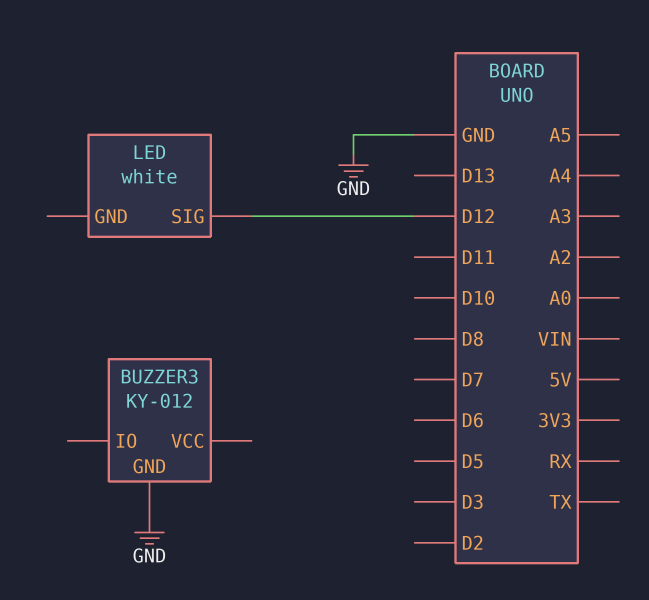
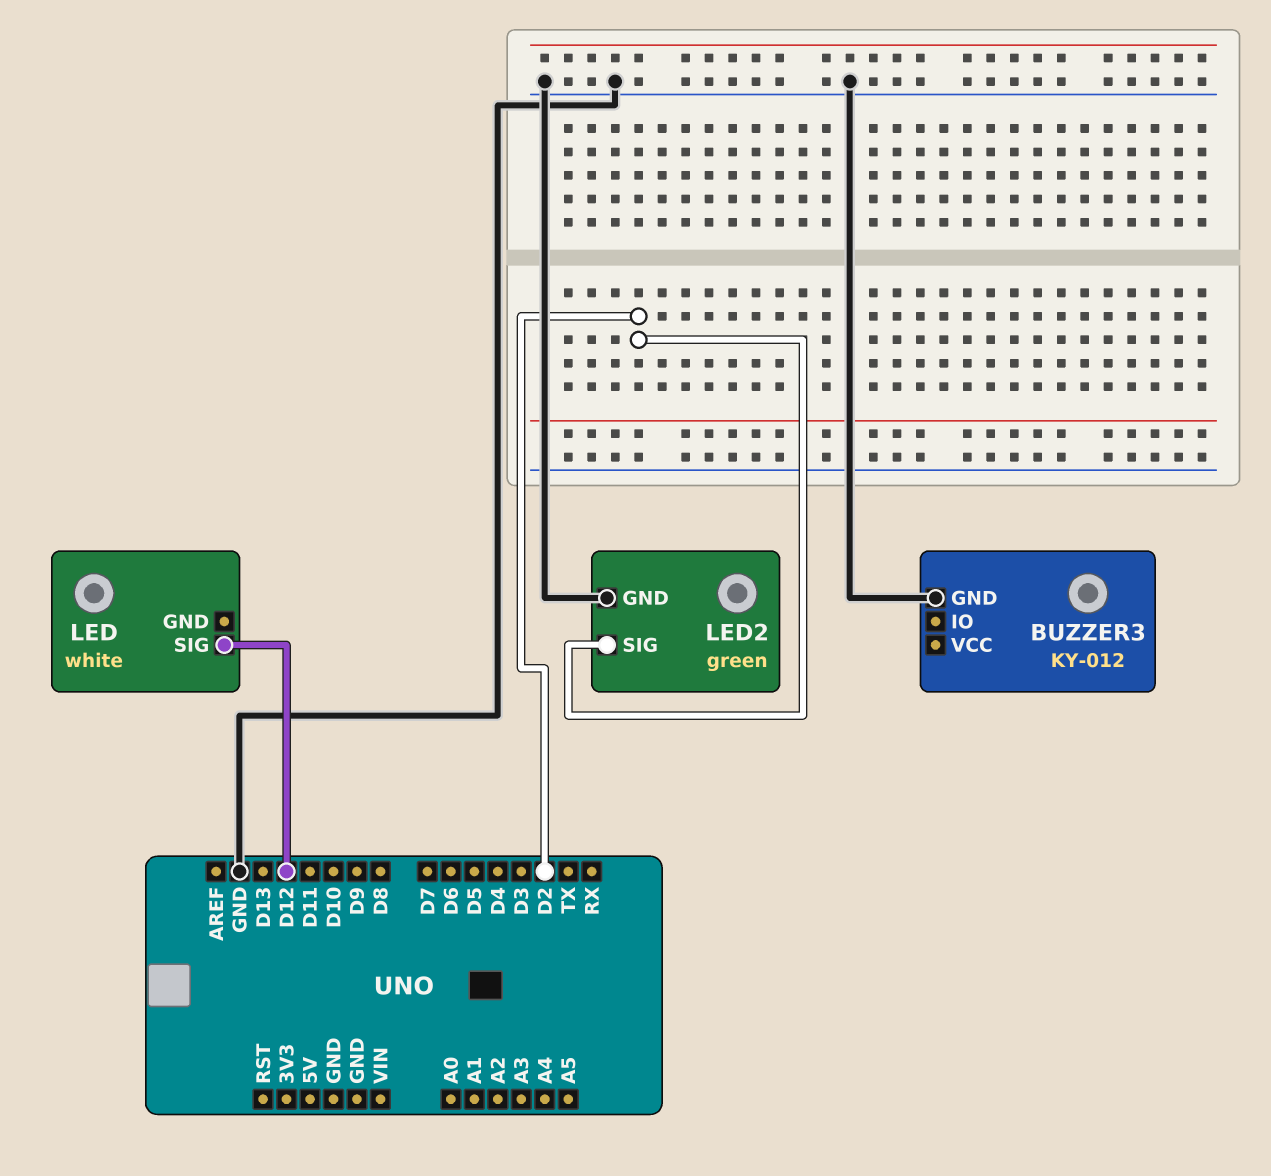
LED2: none -> green
LED2 pin GND: none -> GND
LED2 pin SIG: none -> D2

